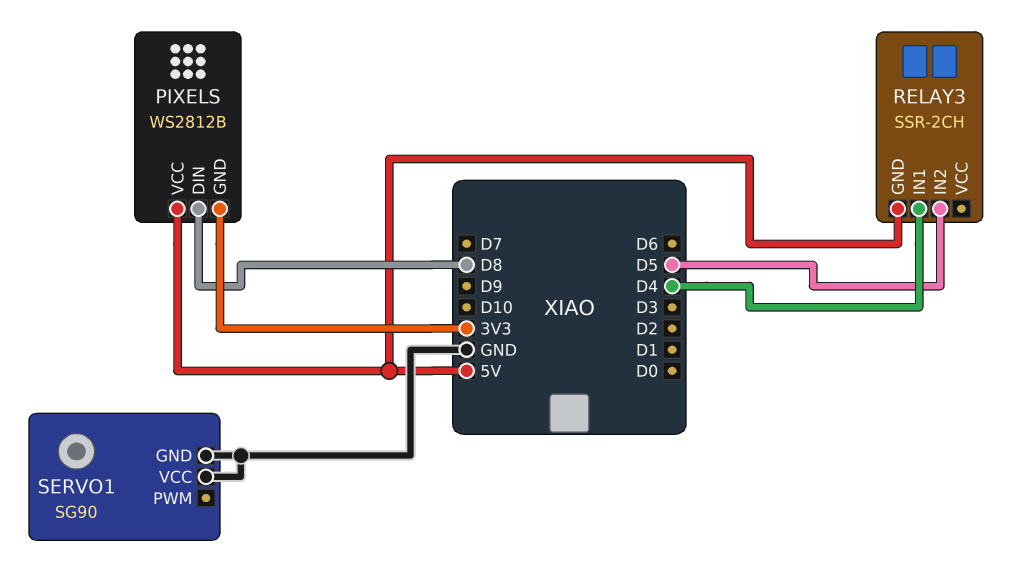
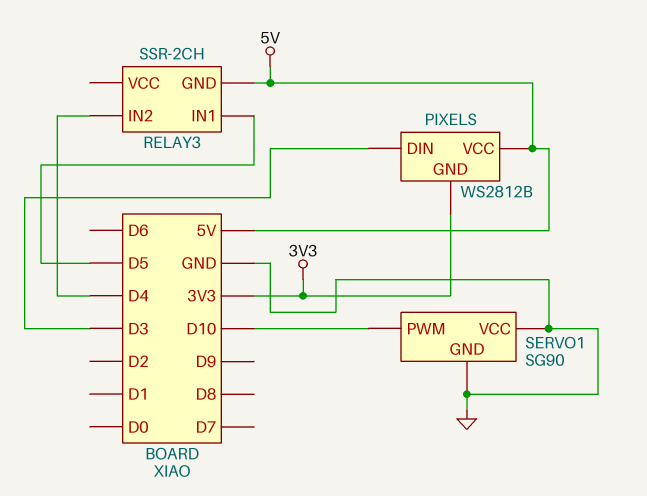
PIXELS pin DIN: D8 -> D3
RELAY3 pin IN1: D4 -> D5
RELAY3 pin IN2: D5 -> D4
SERVO1 pin PWM: none -> D10

